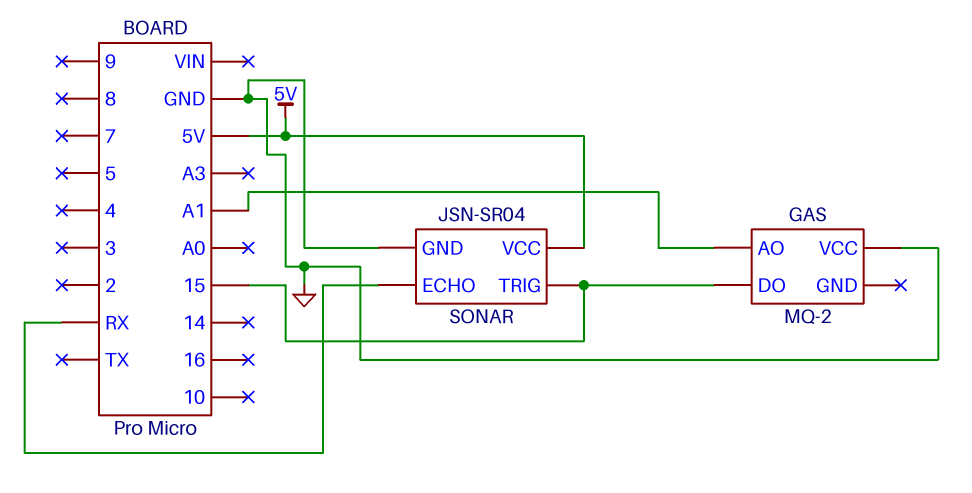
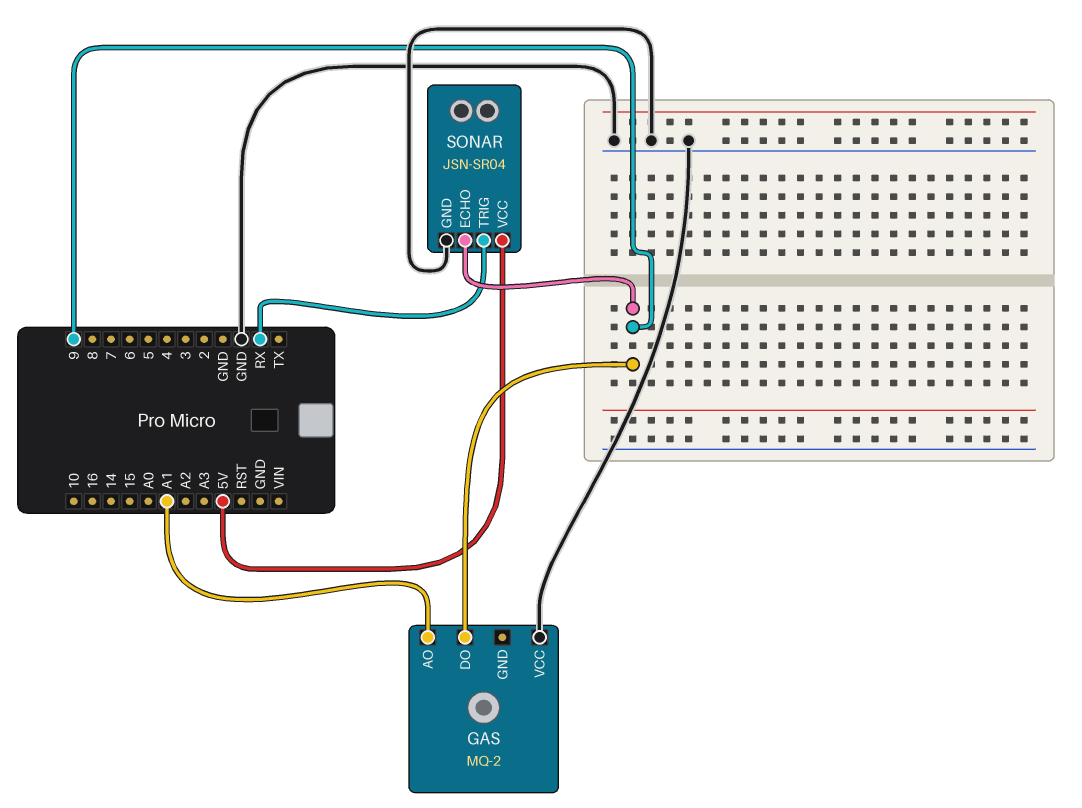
GAS pin DO: 15 -> 9
SONAR pin ECHO: RX -> 9
SONAR pin TRIG: 15 -> RX

